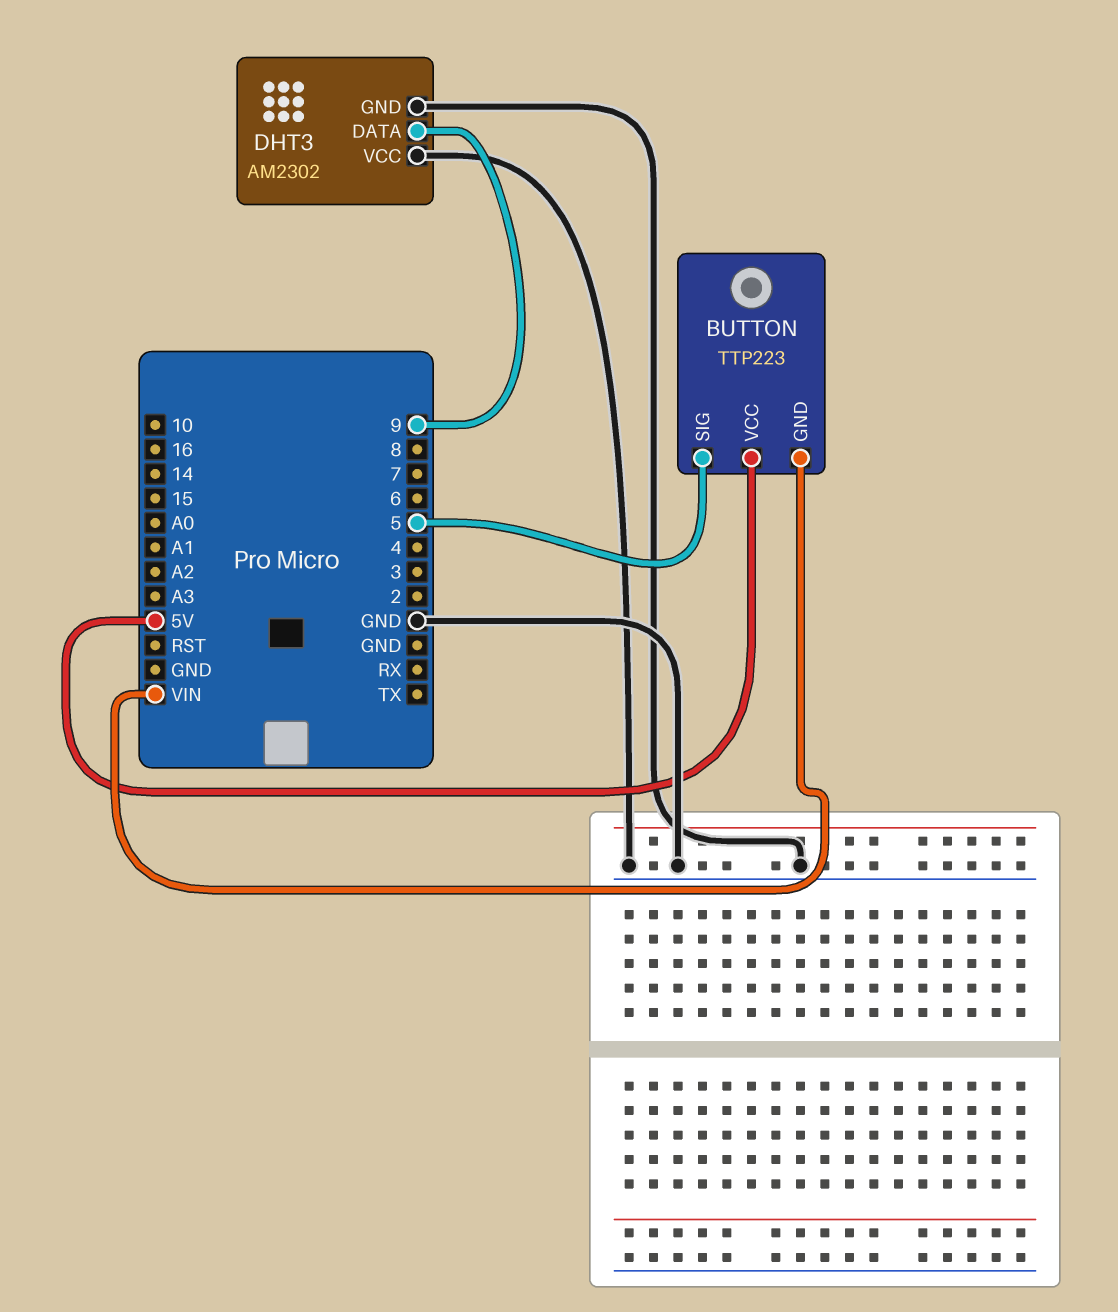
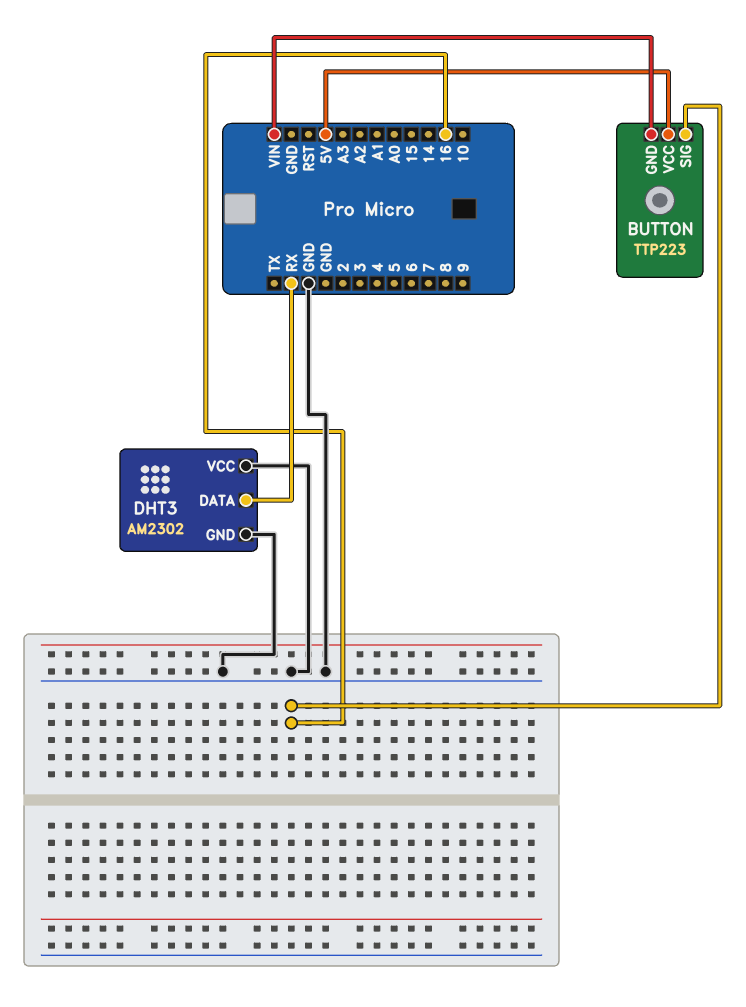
BUTTON pin SIG: 5 -> 16
DHT3 pin DATA: 9 -> RX

